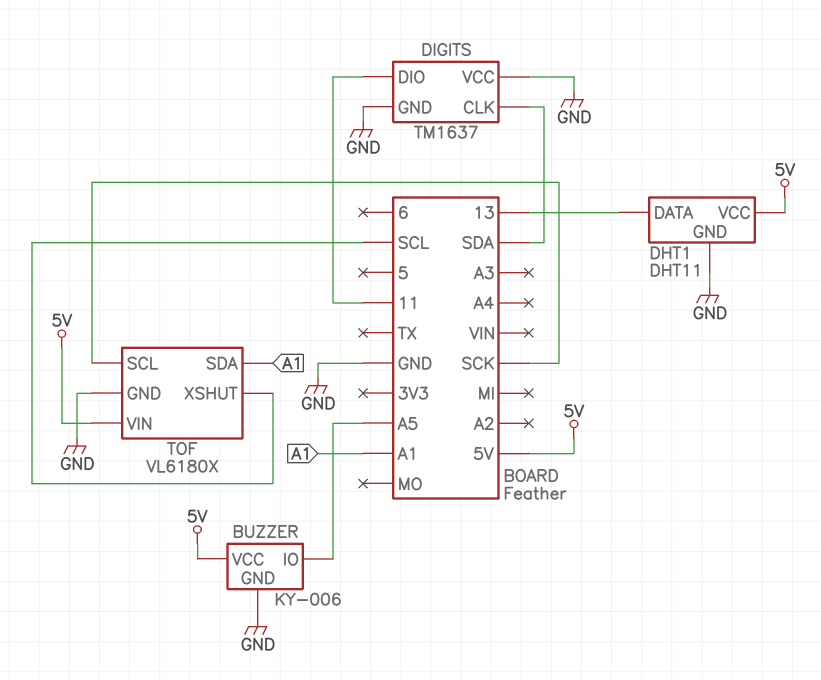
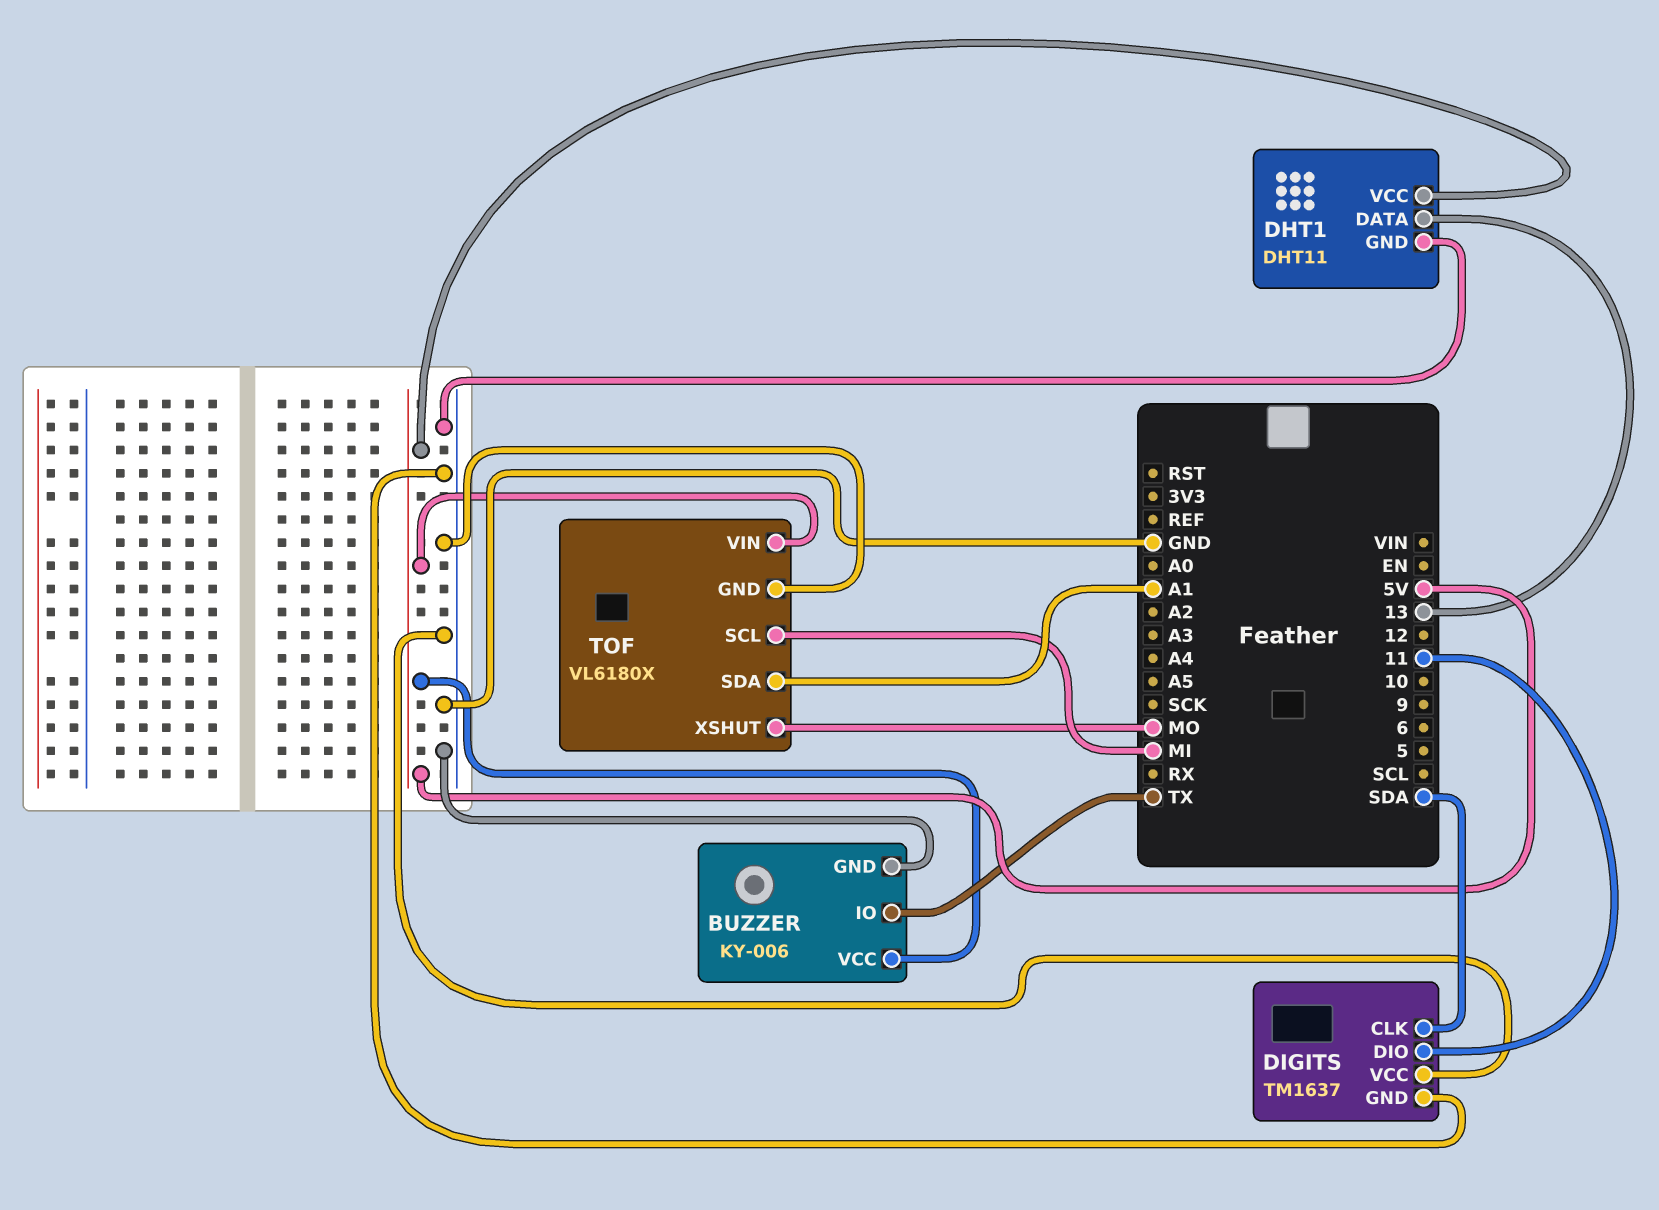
BUZZER pin IO: A5 -> TX
TOF pin SCL: SCK -> MI
TOF pin XSHUT: SCL -> MO

